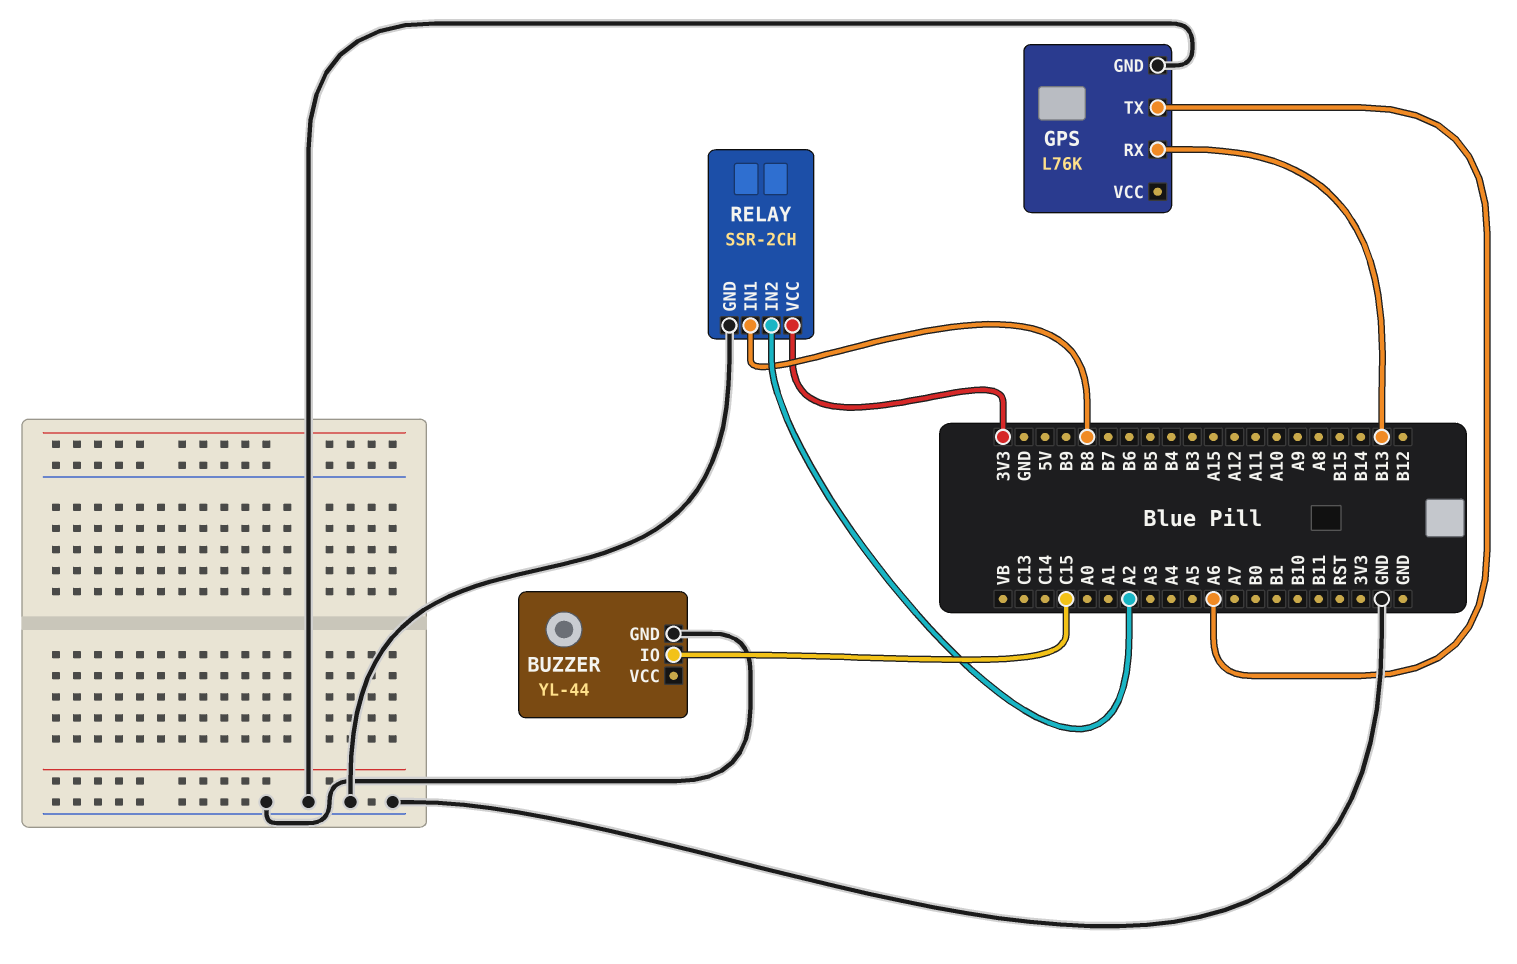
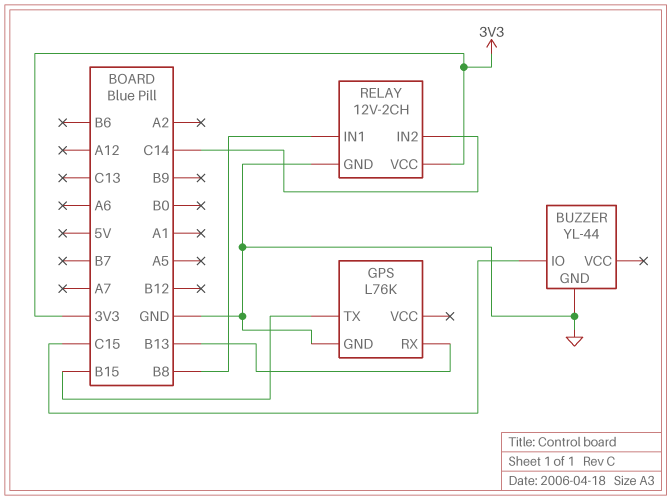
GPS pin TX: A6 -> B15
RELAY: SSR-2CH -> 12V-2CH
RELAY pin IN2: A2 -> C14

